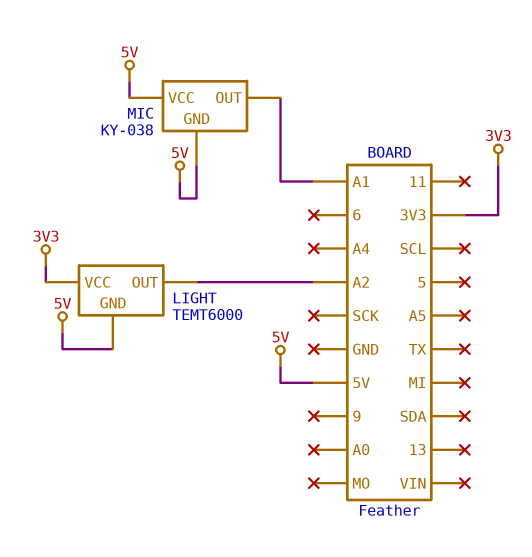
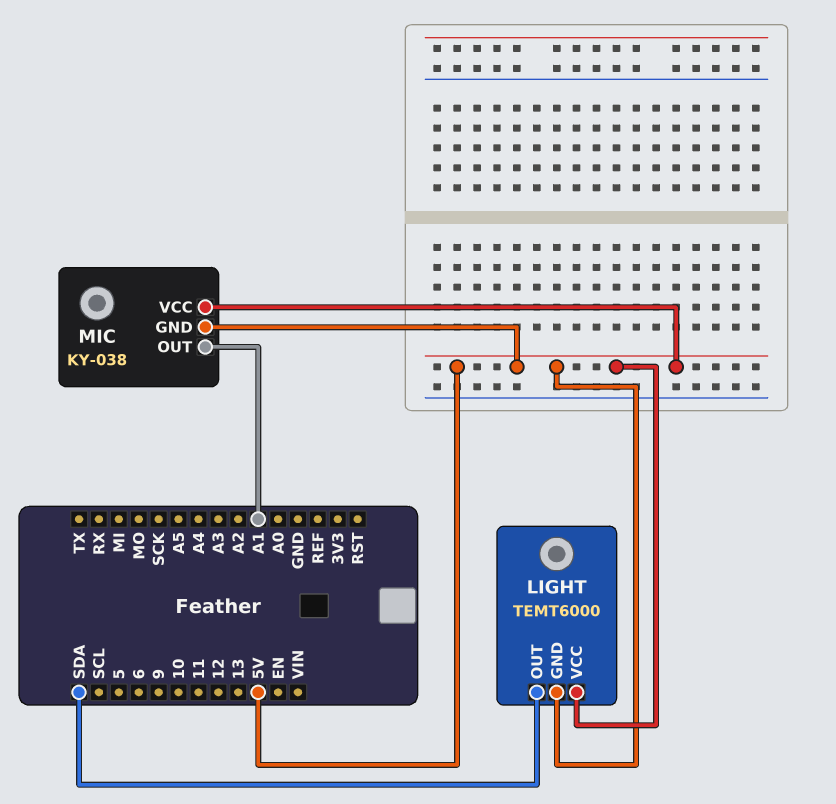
LIGHT pin OUT: A2 -> SDA
LIGHT pin VCC: 3V3 -> 5V

